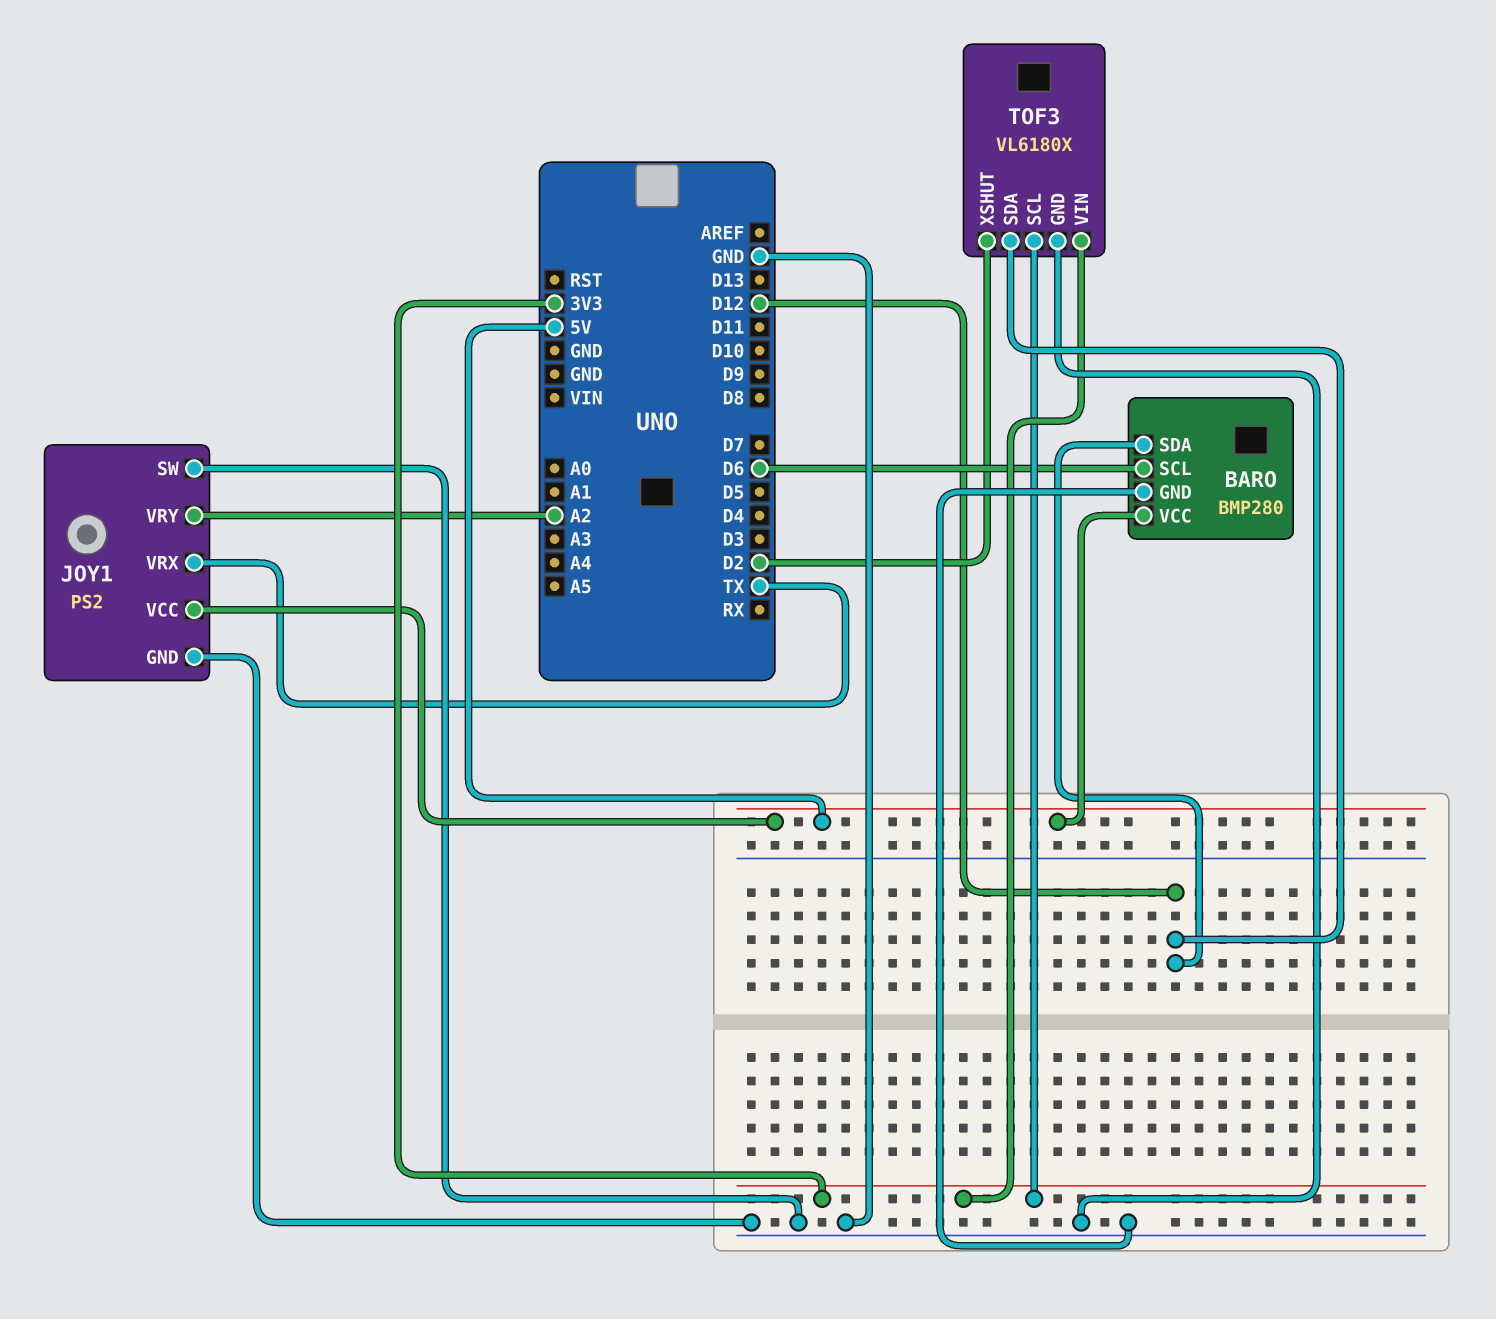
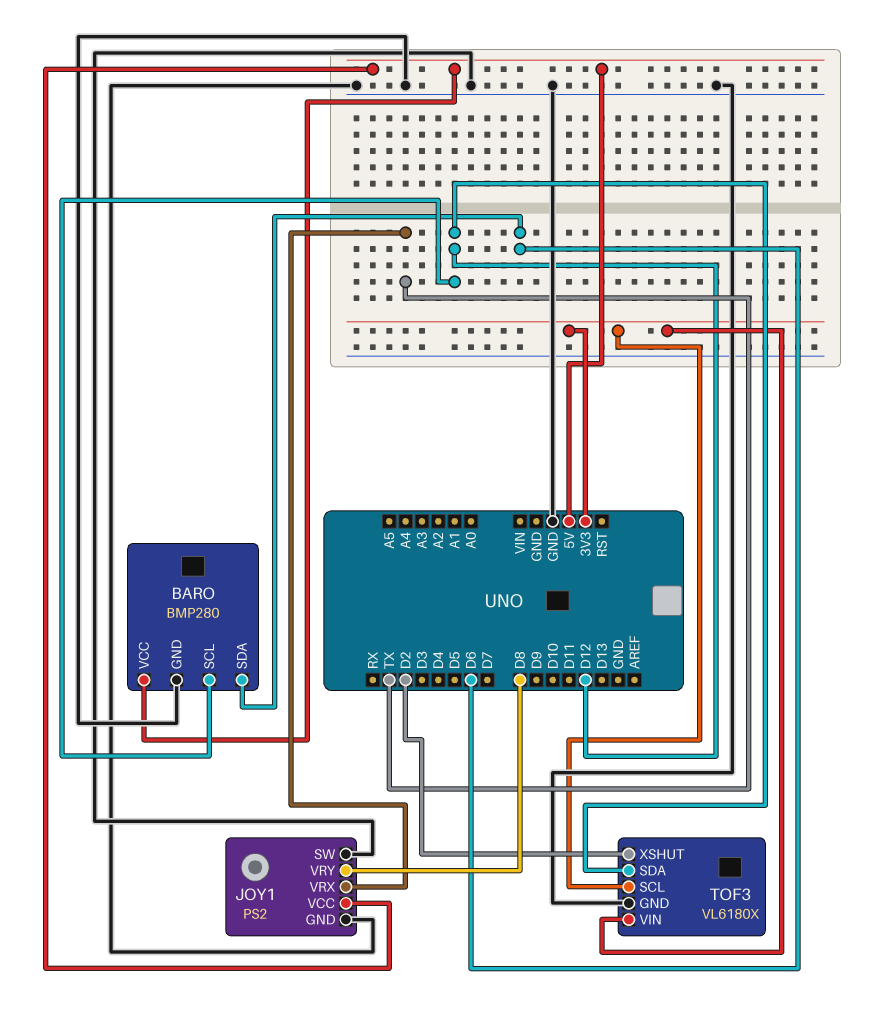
BARO pin SCL: D6 -> D12
BARO pin SDA: D12 -> D6
JOY1 pin VRY: A2 -> D8

